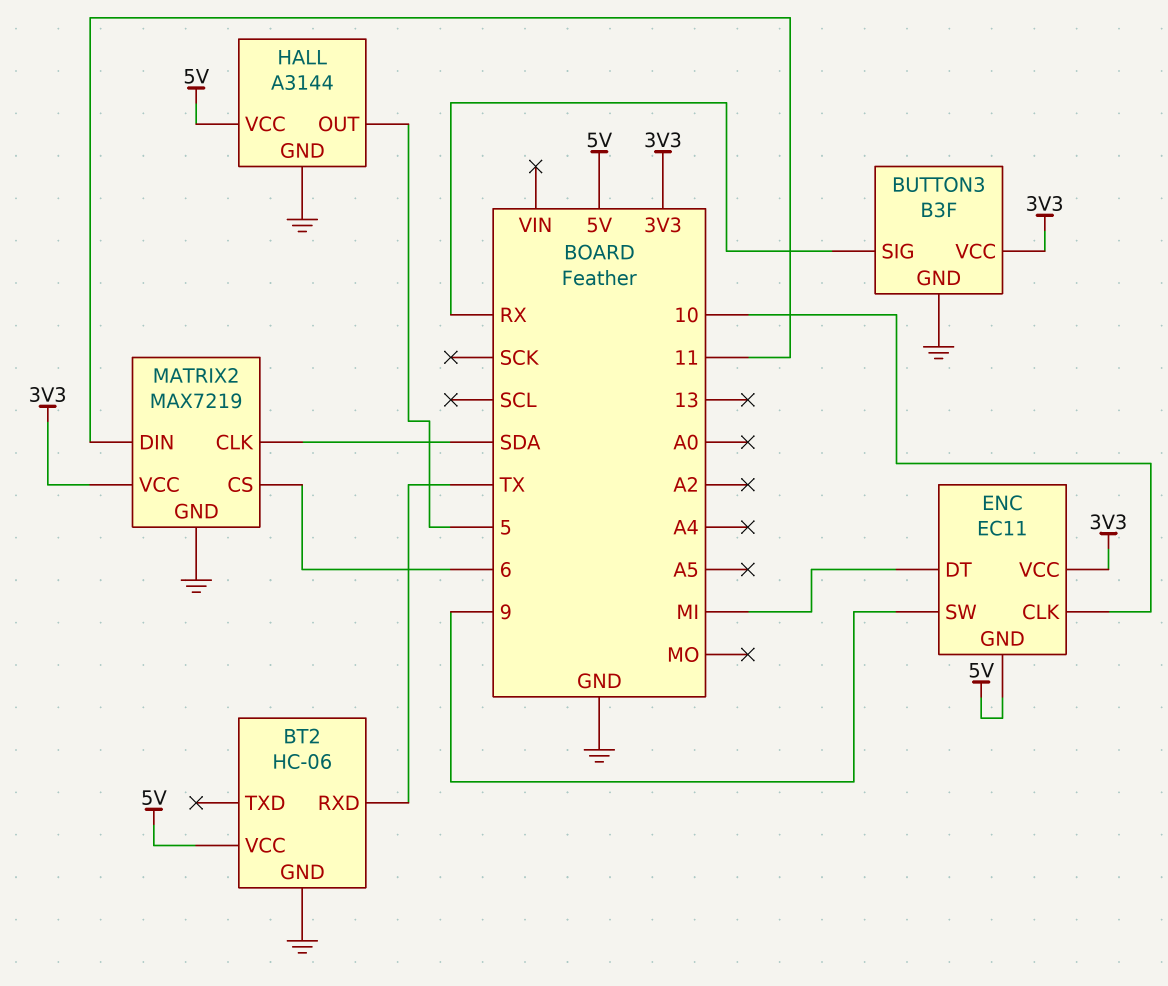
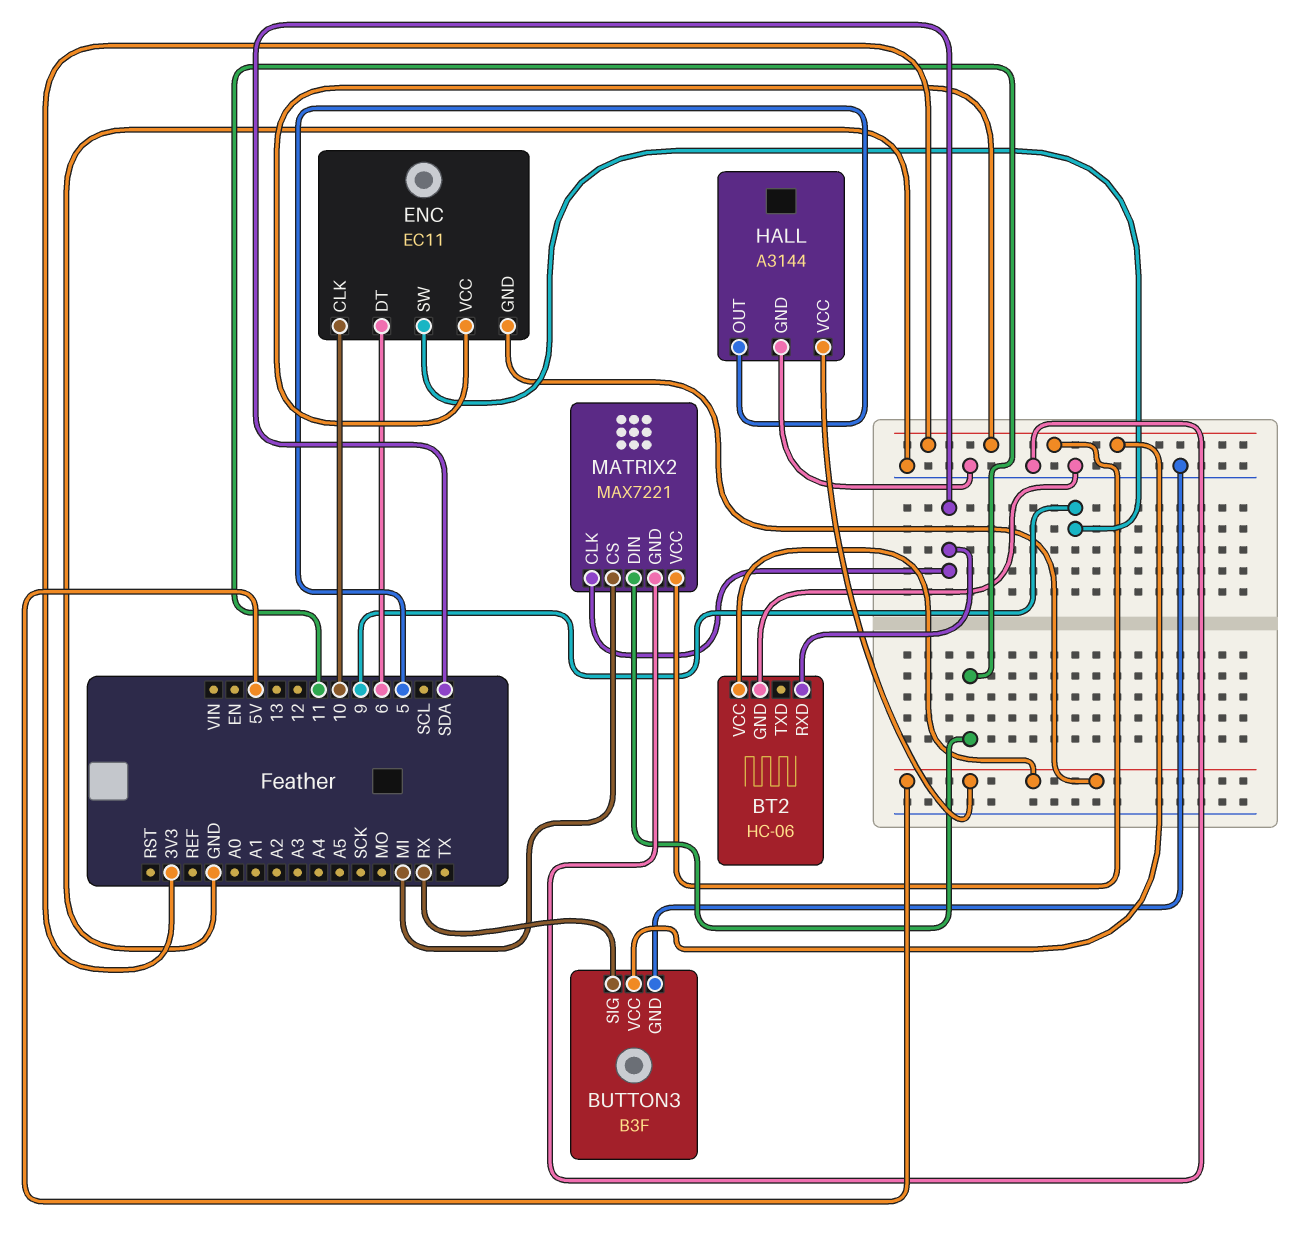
BT2 pin RXD: TX -> SDA
ENC pin DT: MI -> 6
MATRIX2: MAX7219 -> MAX7221
MATRIX2 pin CS: 6 -> MI

